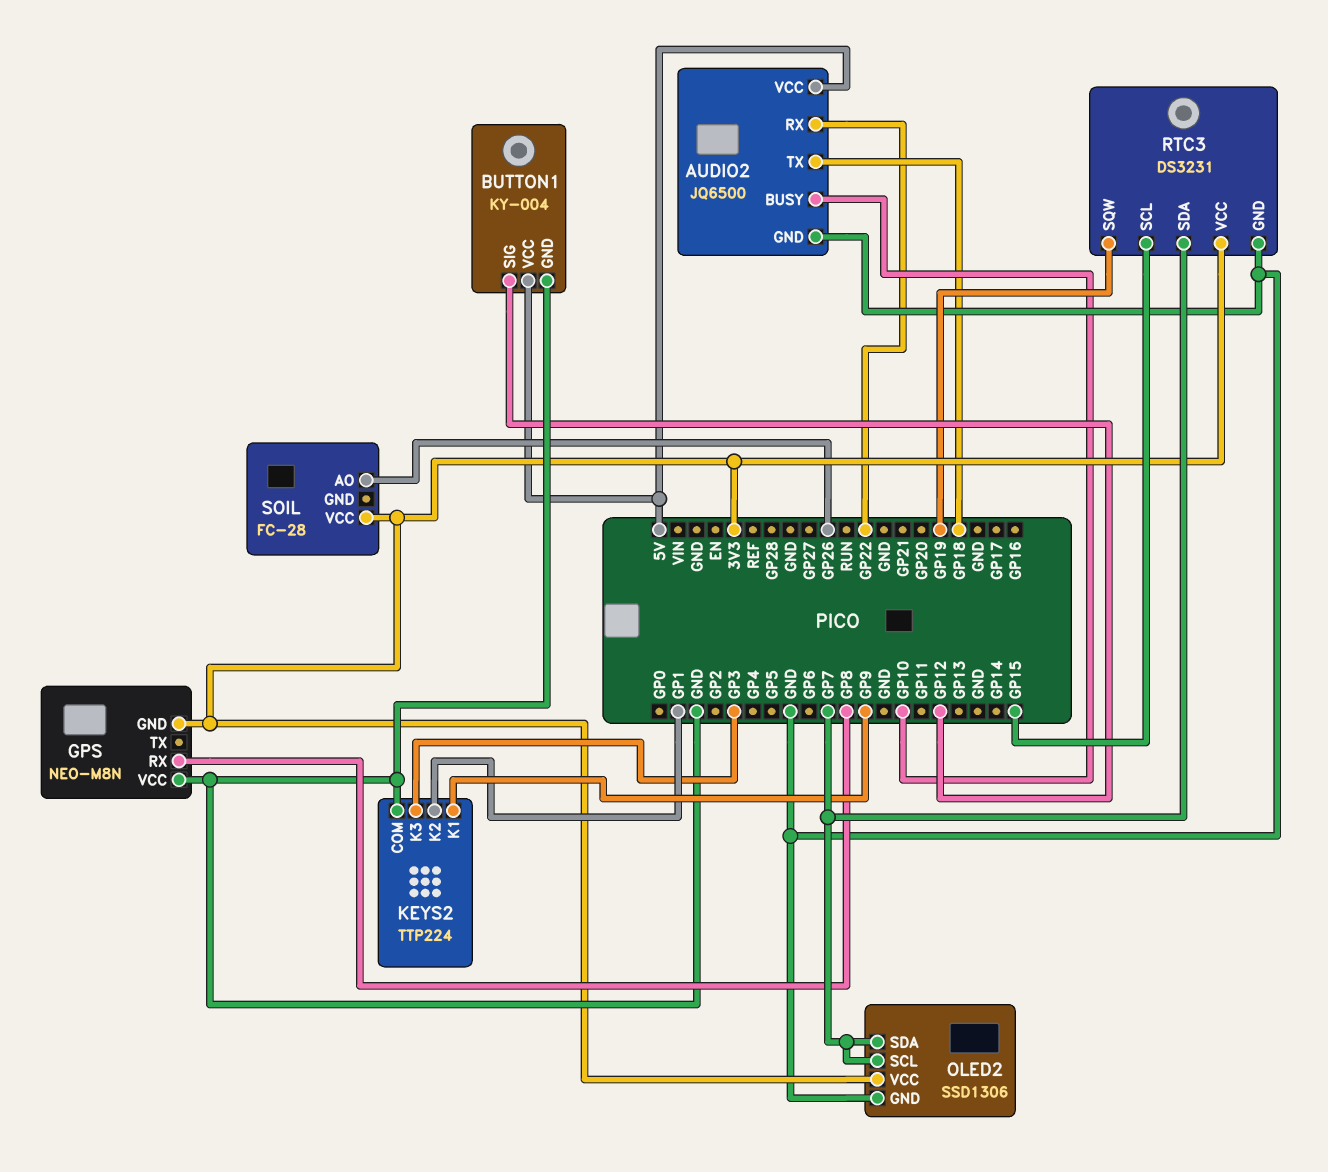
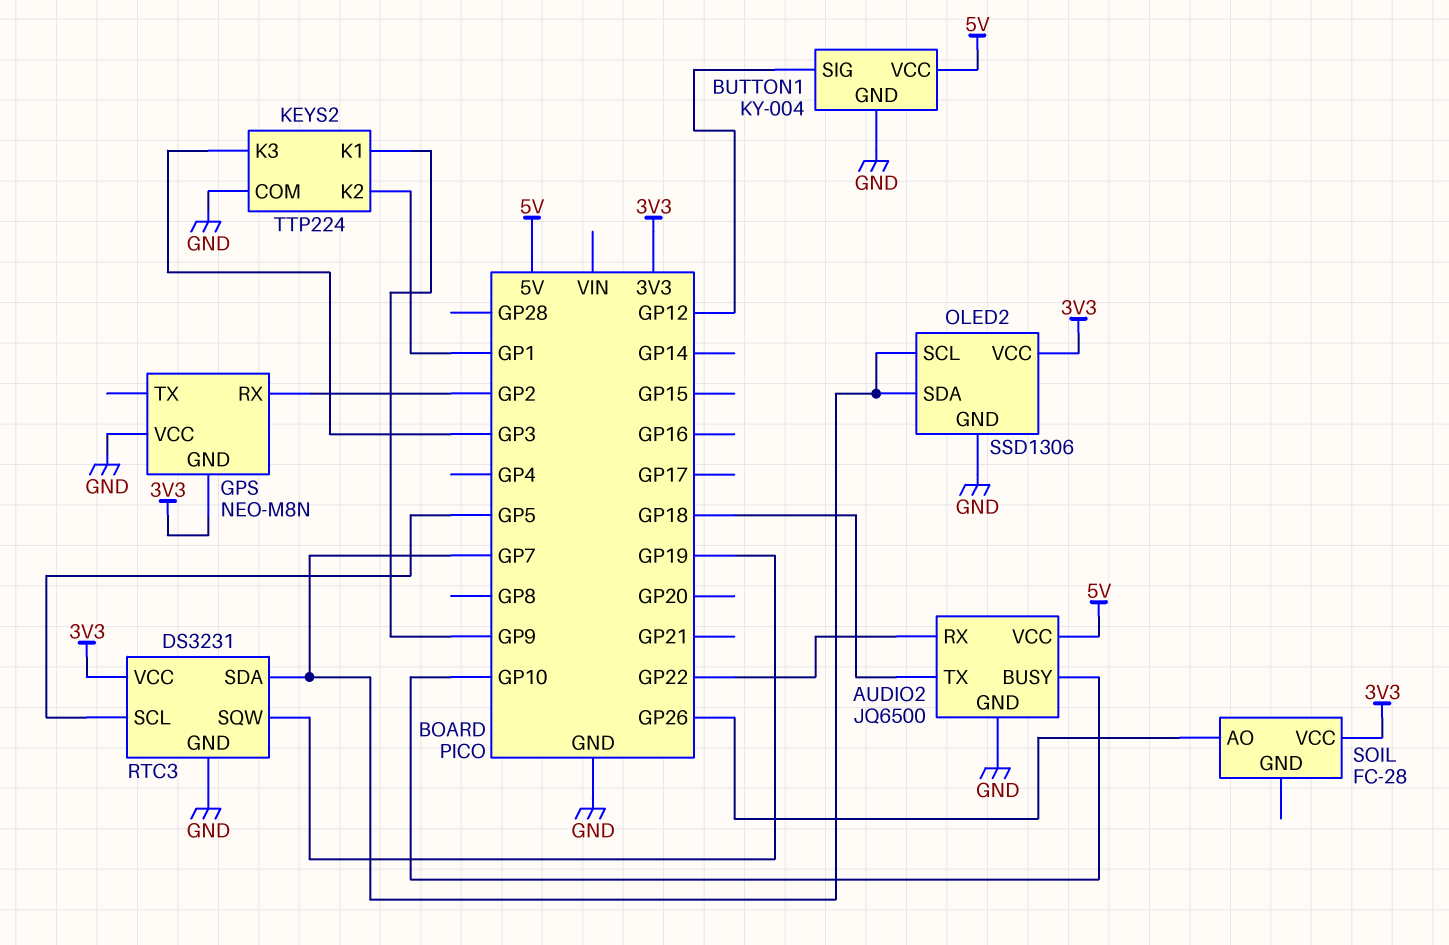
GPS pin RX: GP8 -> GP2
RTC3 pin SCL: GP15 -> GP5

